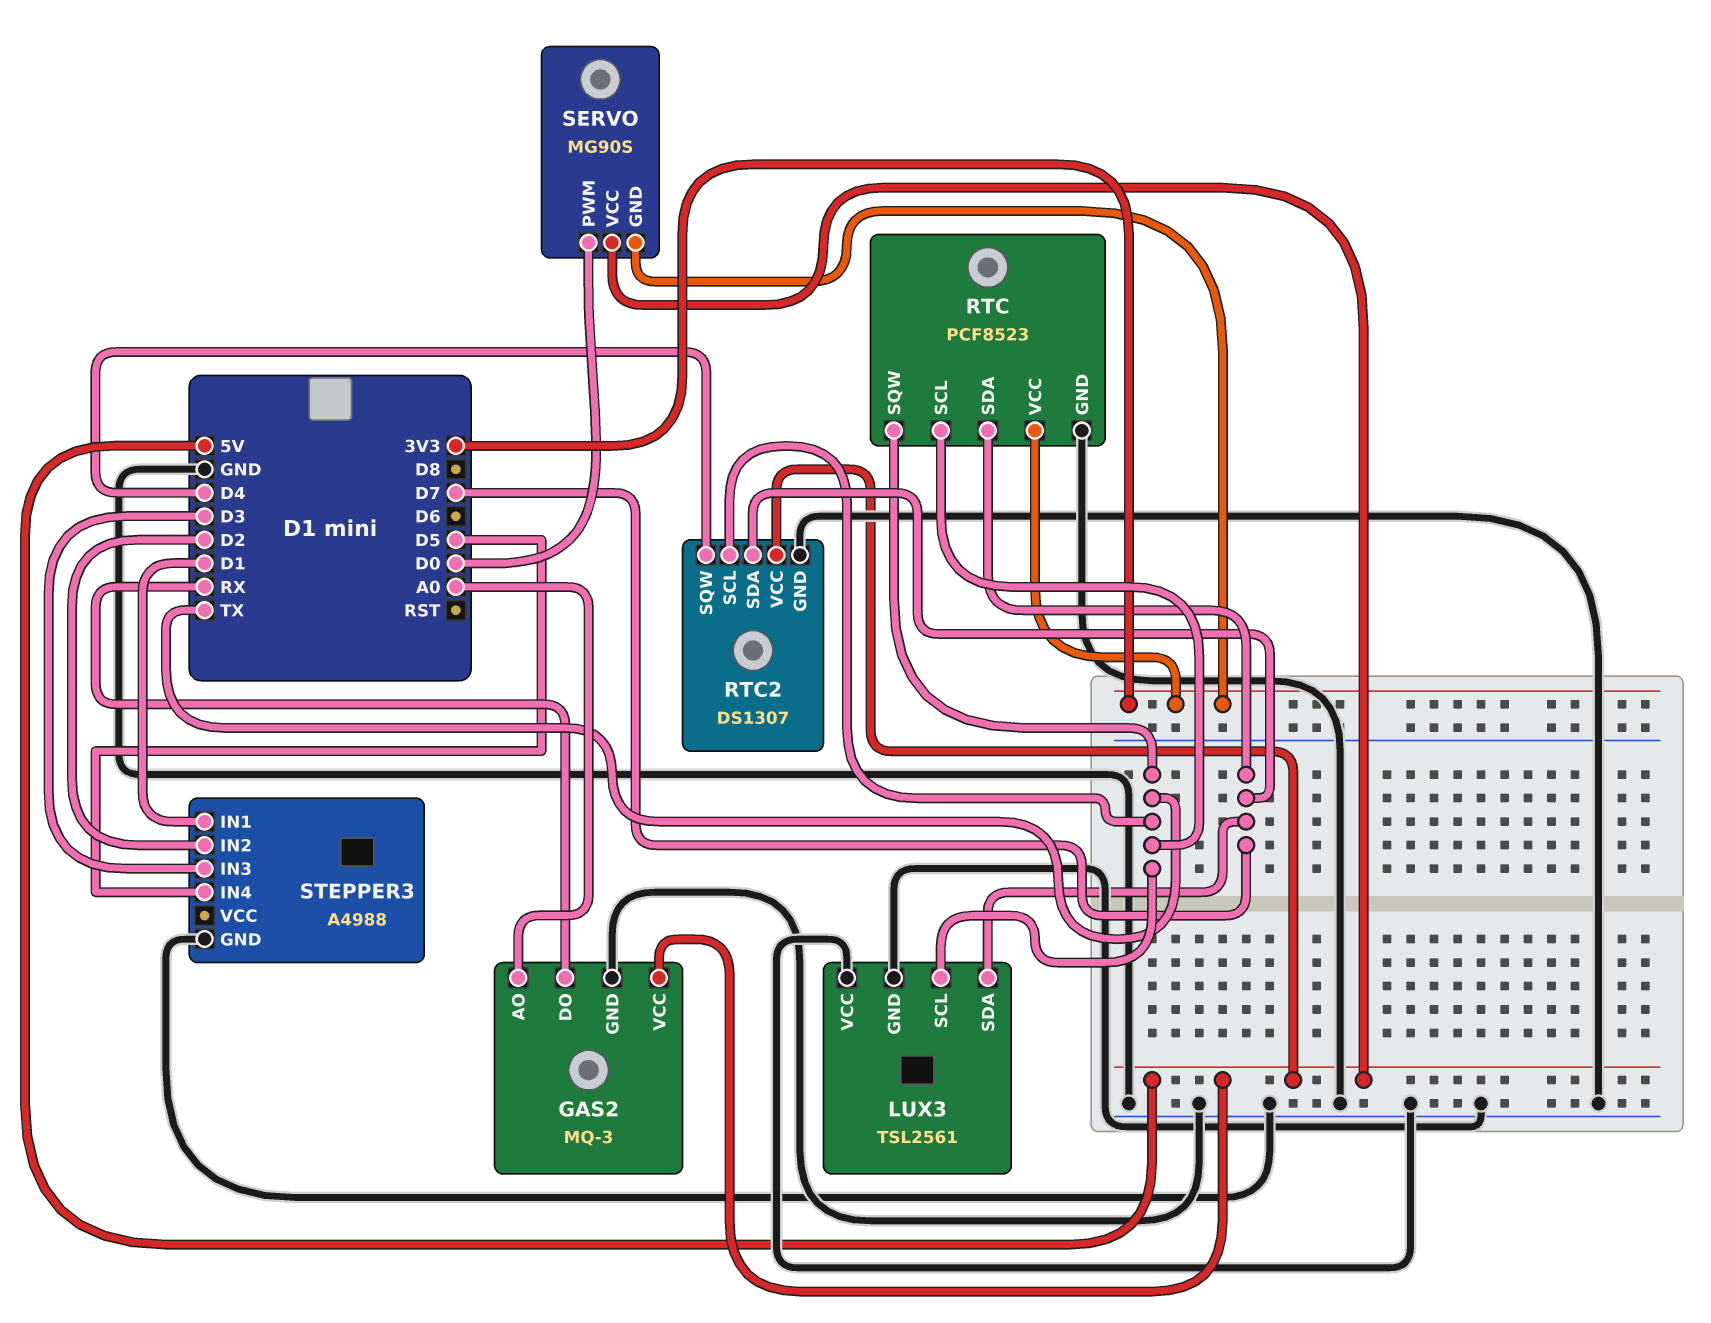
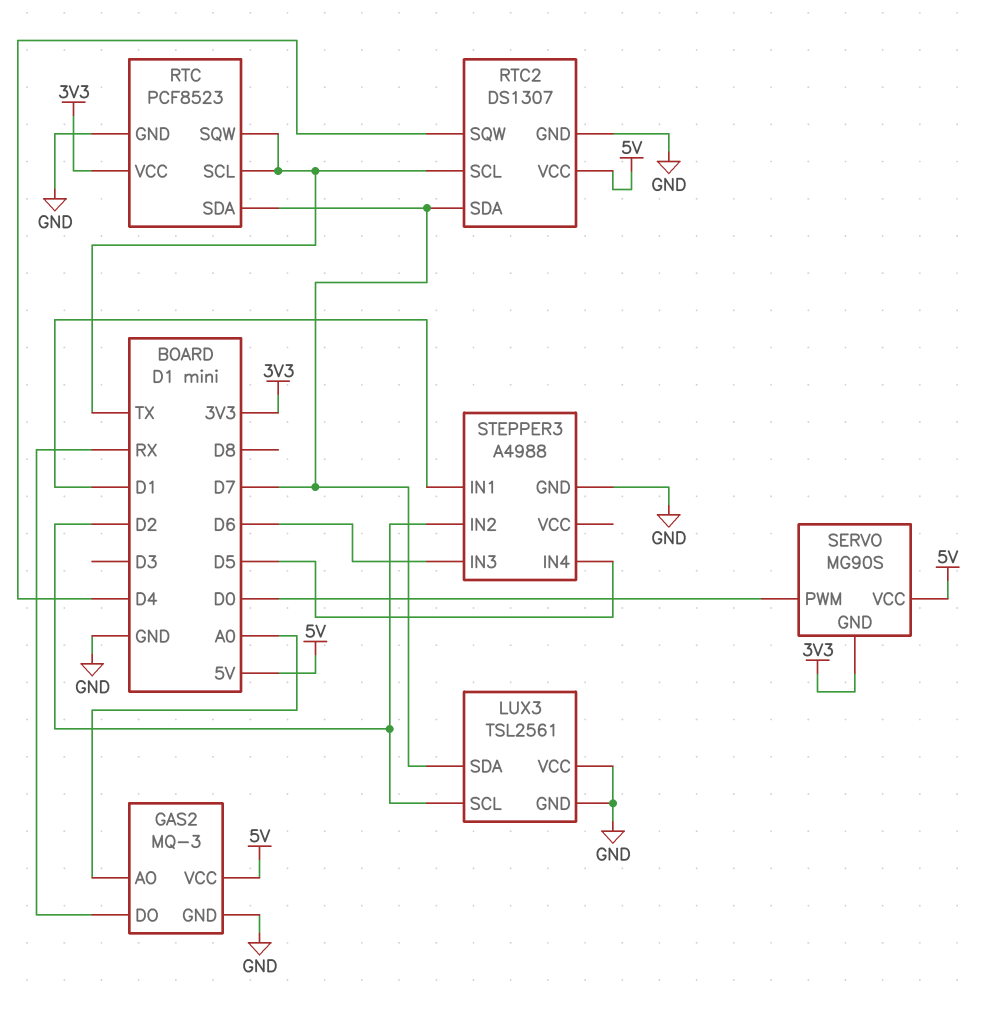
LUX3 pin SCL: TX -> D2
STEPPER3 pin IN3: D3 -> D6

